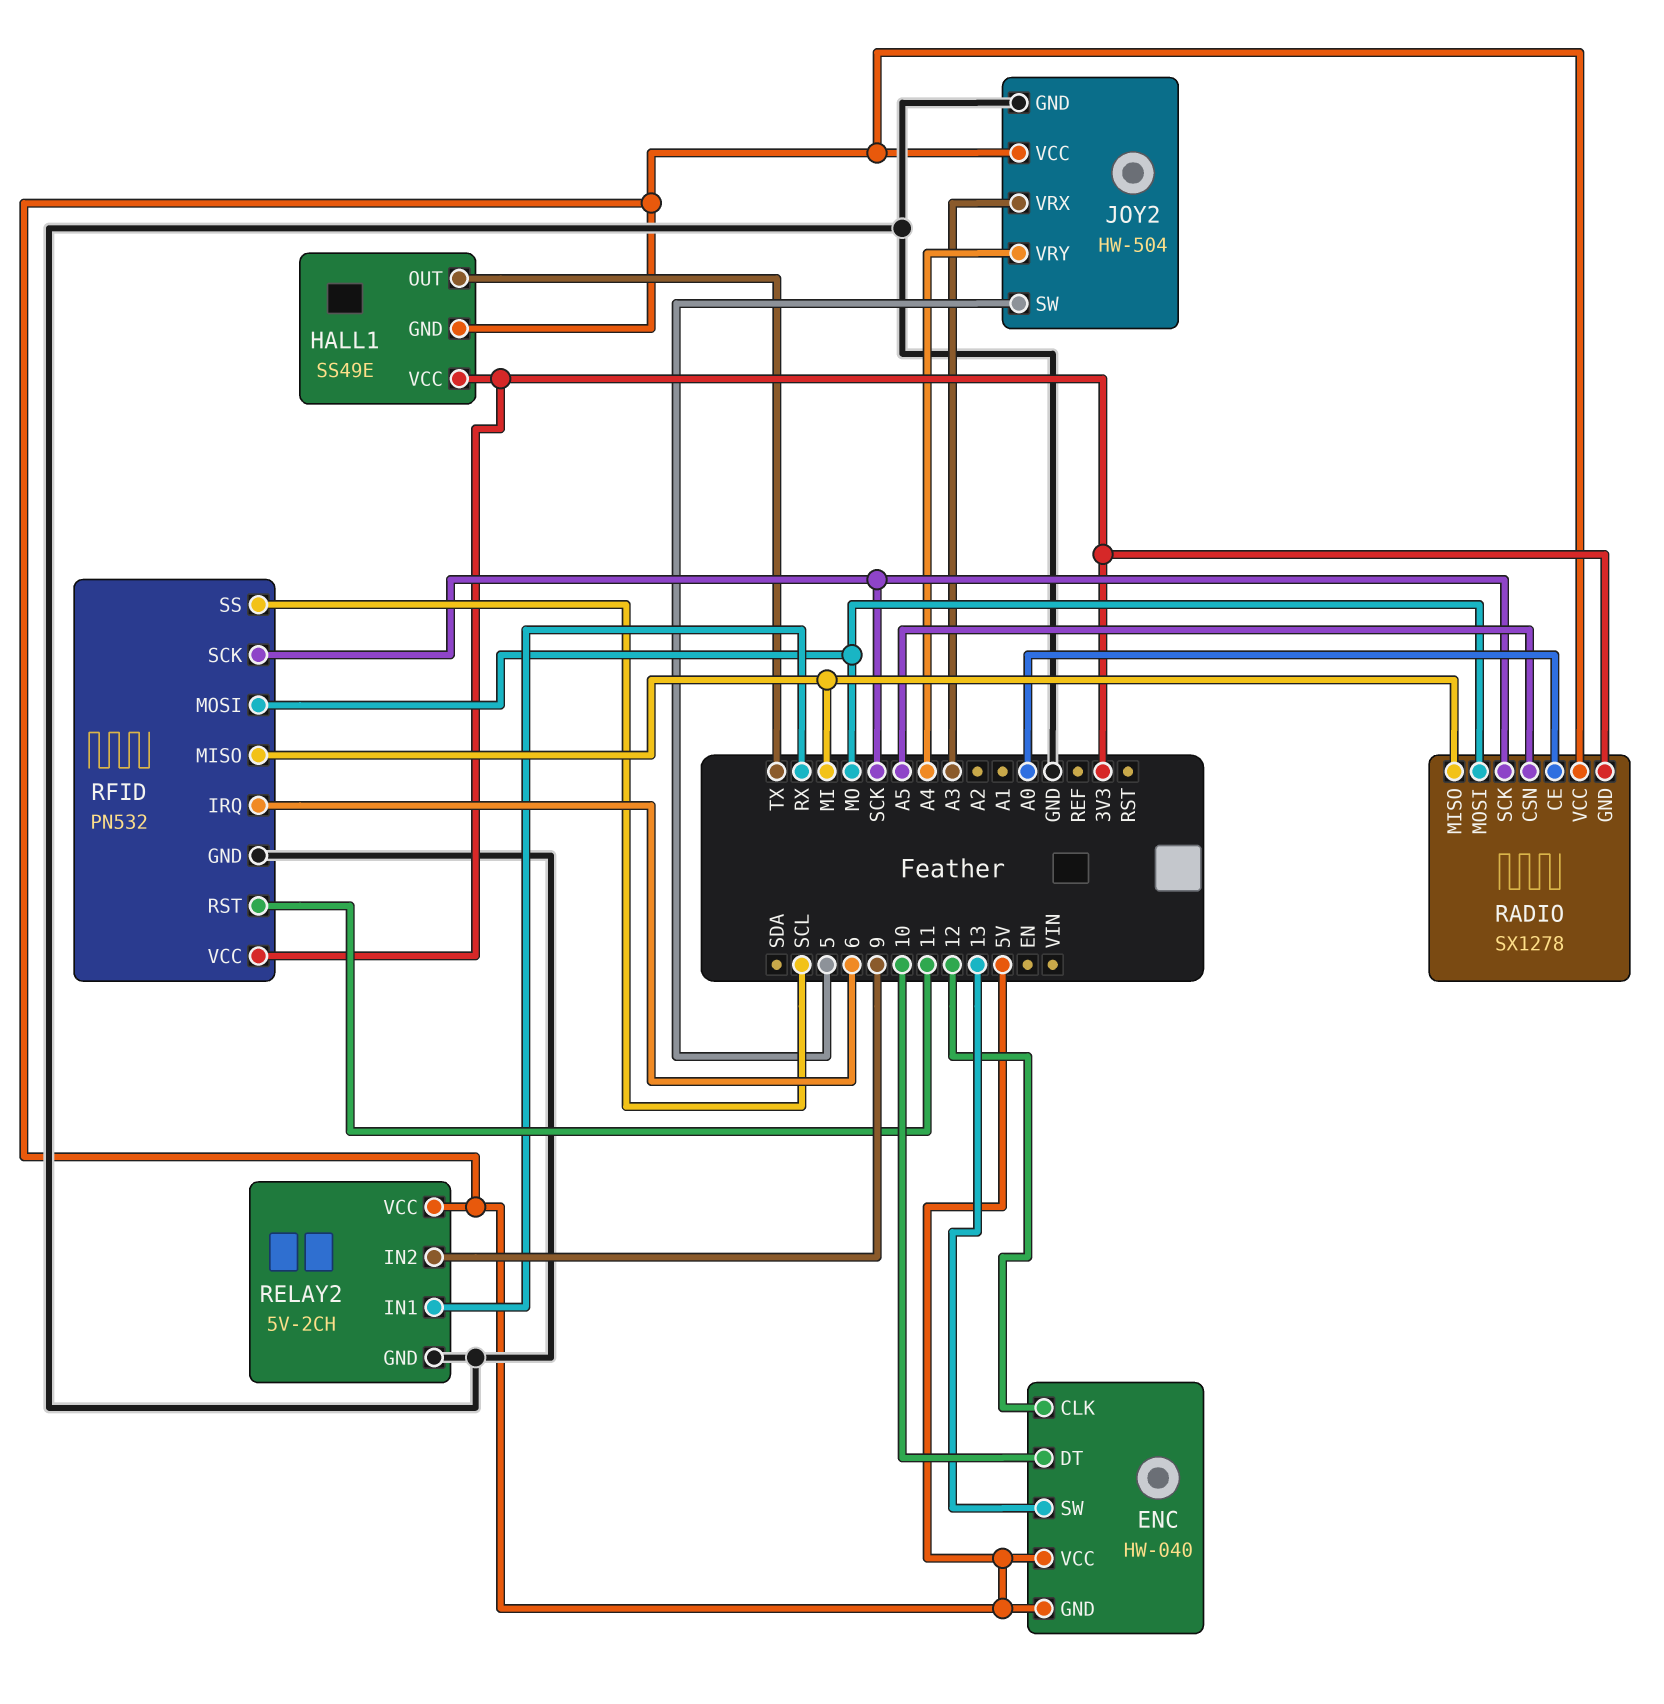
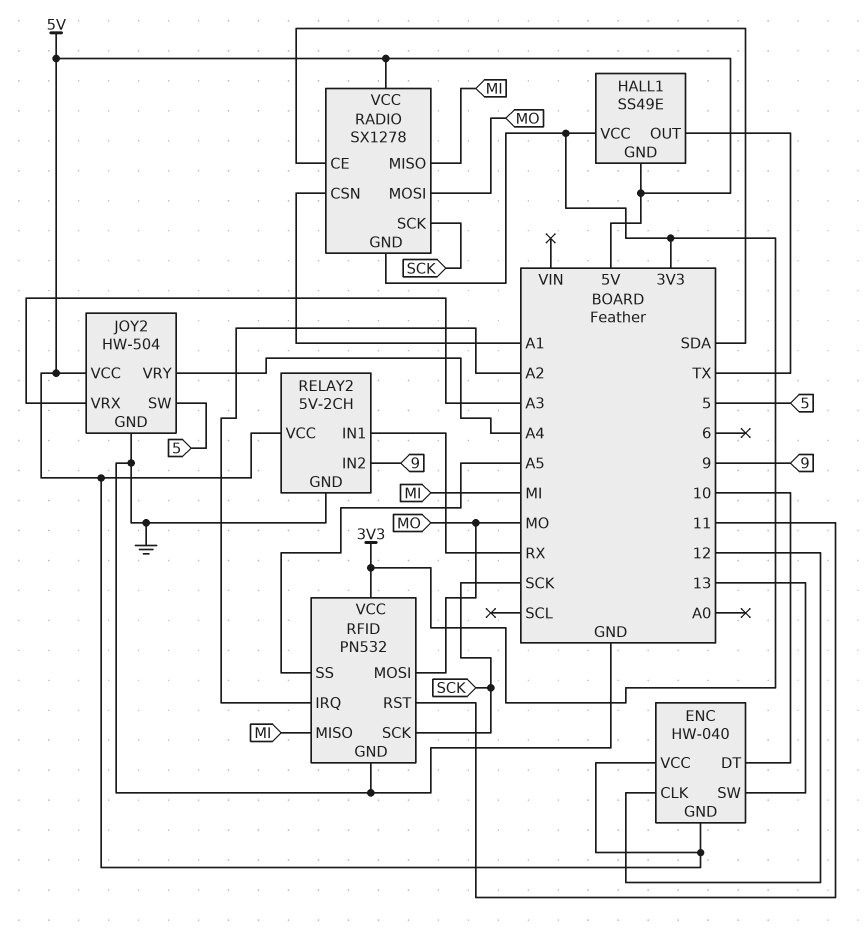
RADIO pin CE: A0 -> SDA
RADIO pin CSN: A5 -> A1
RFID pin IRQ: 6 -> A2
RFID pin SS: SCL -> A5

